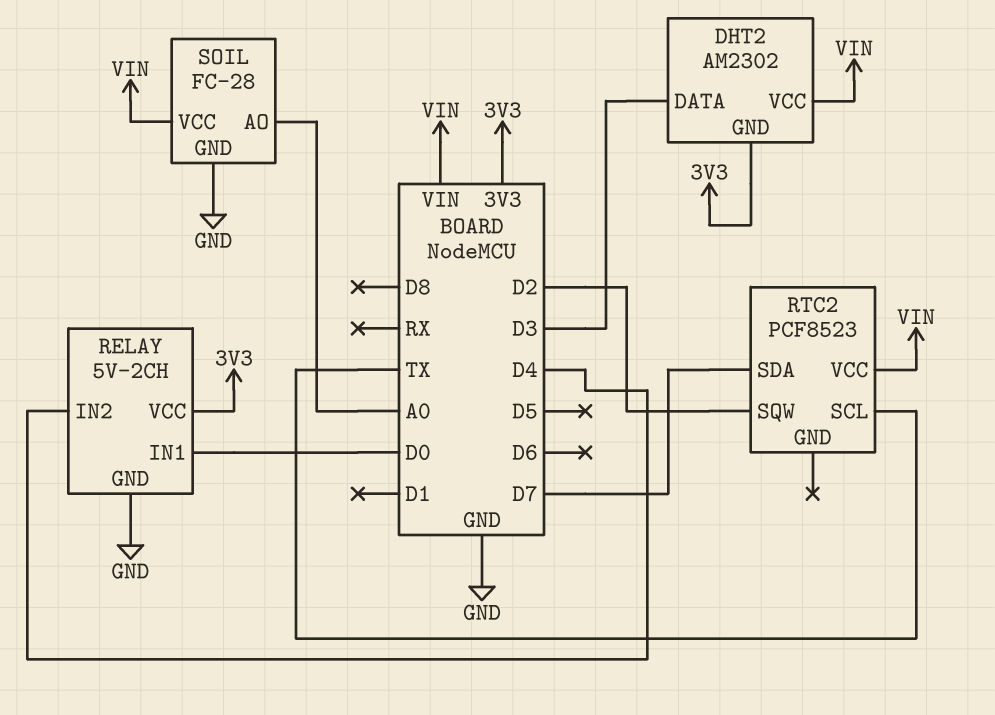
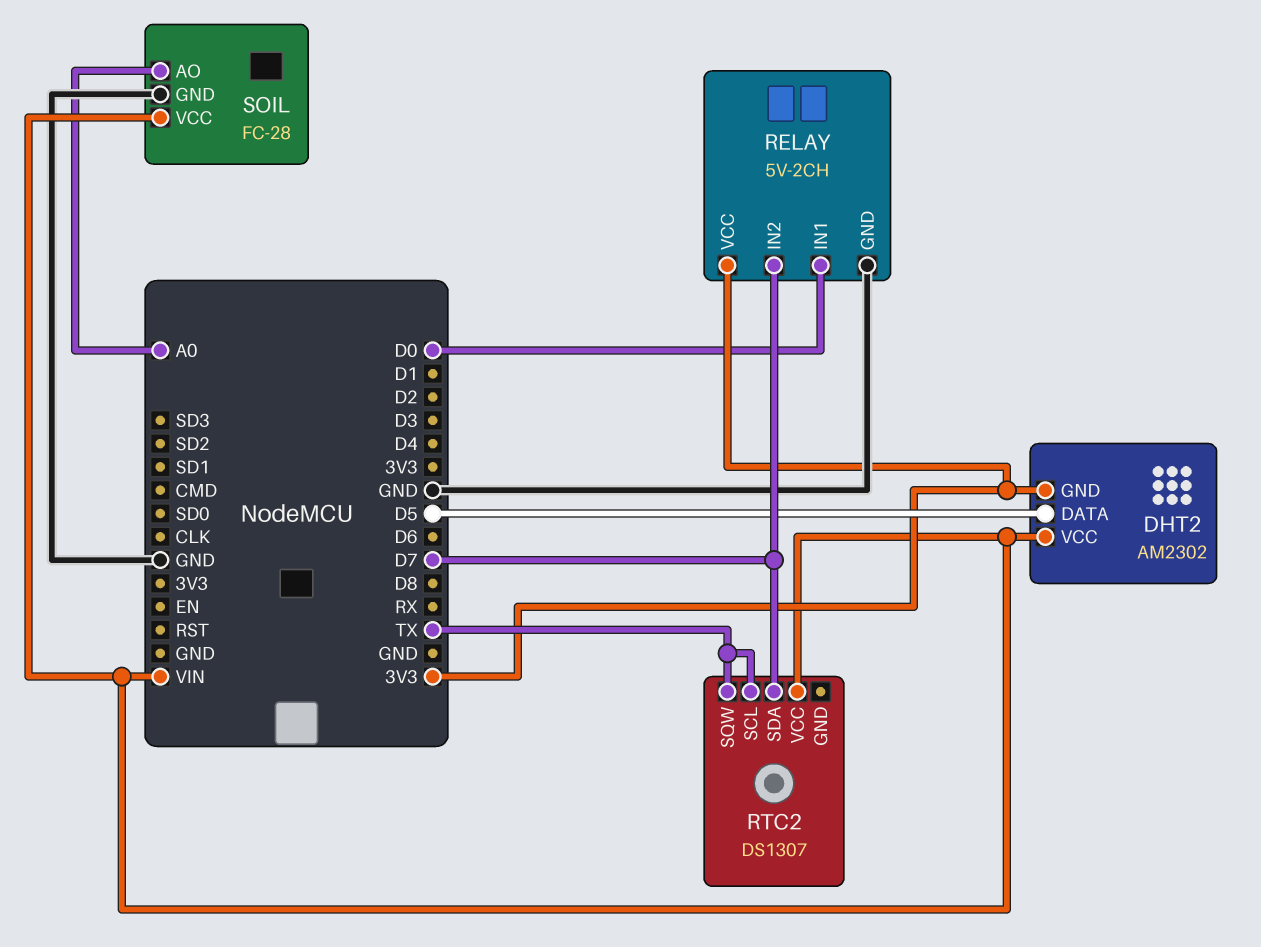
DHT2 pin DATA: D3 -> D5
RELAY pin IN2: D4 -> D7
RTC2: PCF8523 -> DS1307
RTC2 pin SQW: D2 -> TX

